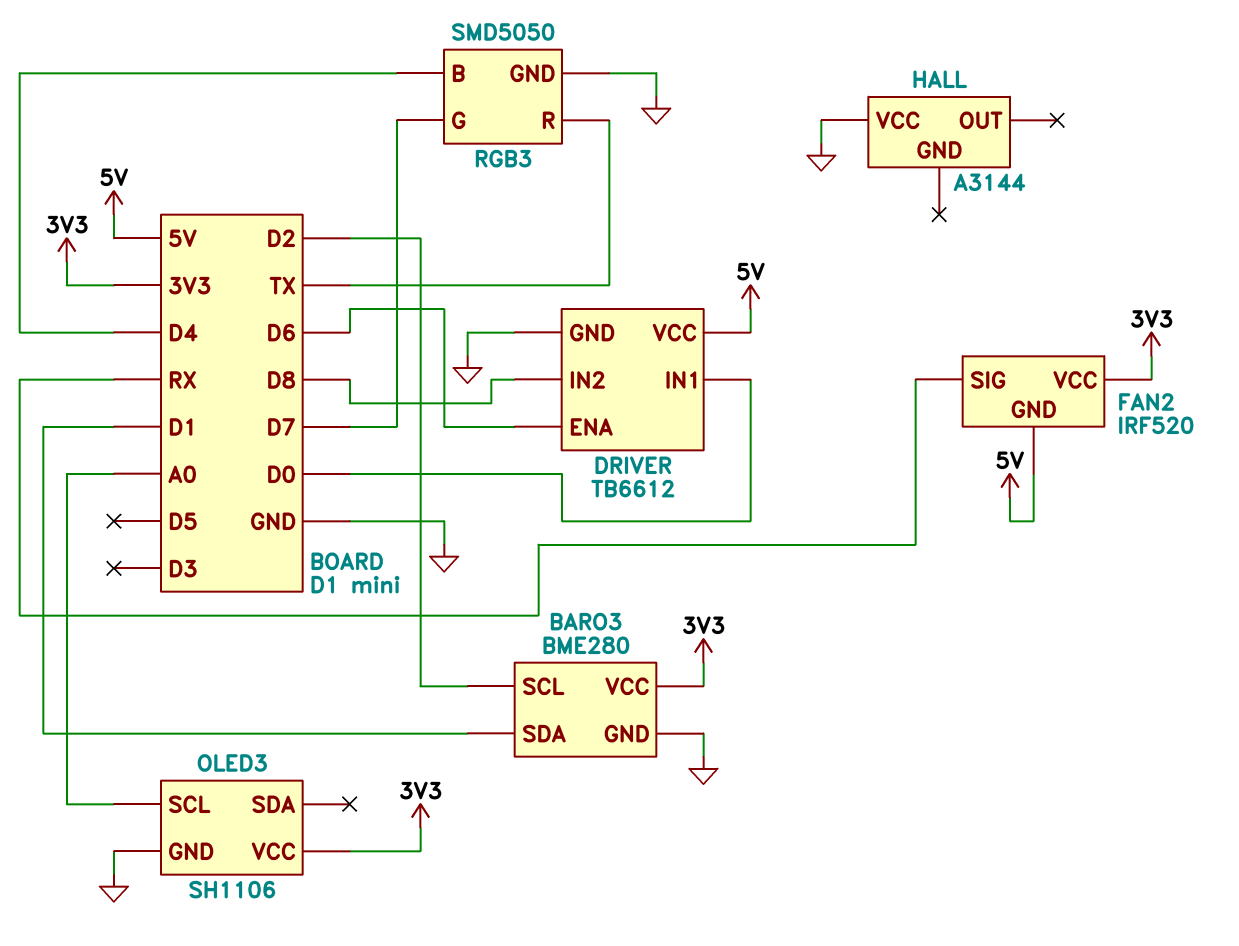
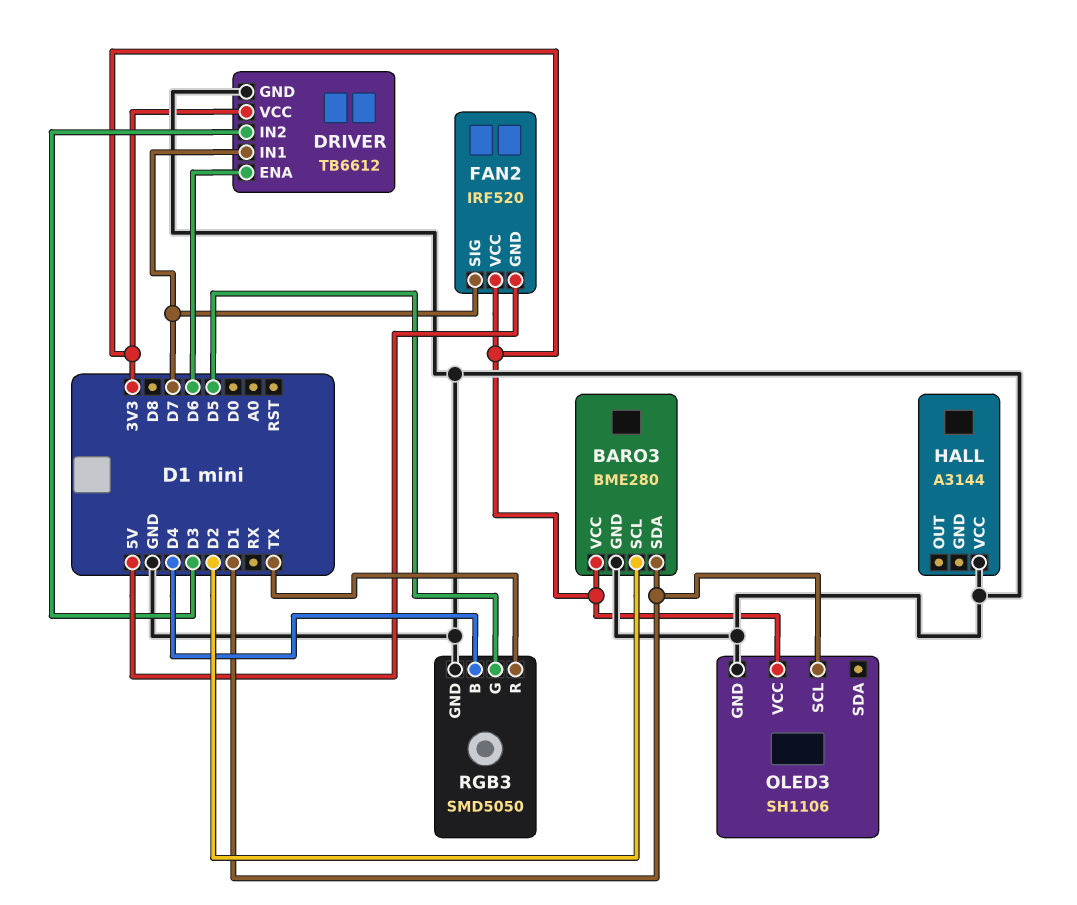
DRIVER pin IN1: D0 -> D7
DRIVER pin IN2: D8 -> D3
DRIVER pin VCC: 5V -> 3V3
FAN2 pin SIG: RX -> D7
OLED3 pin SCL: A0 -> D1
RGB3 pin G: D7 -> D5

